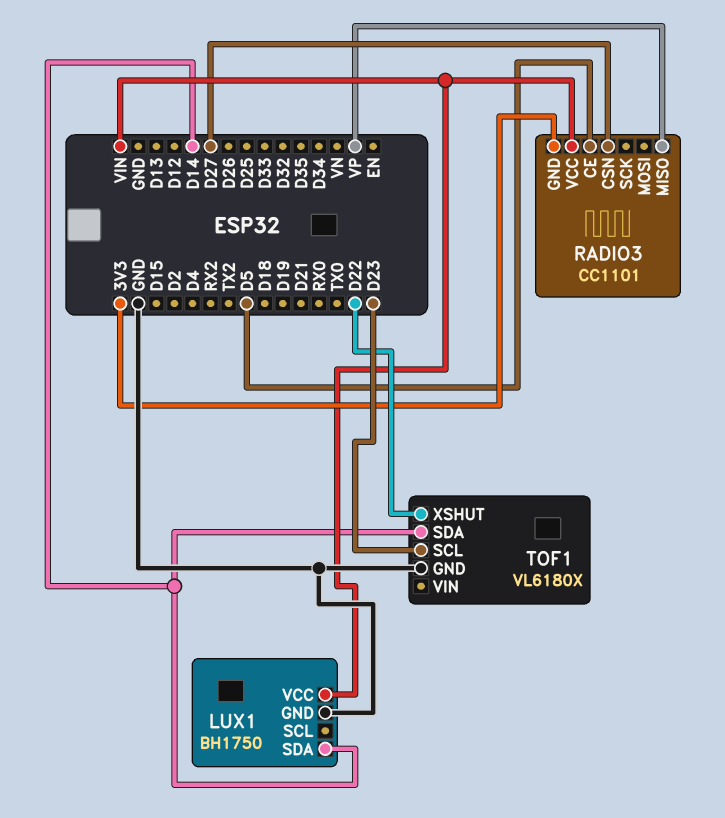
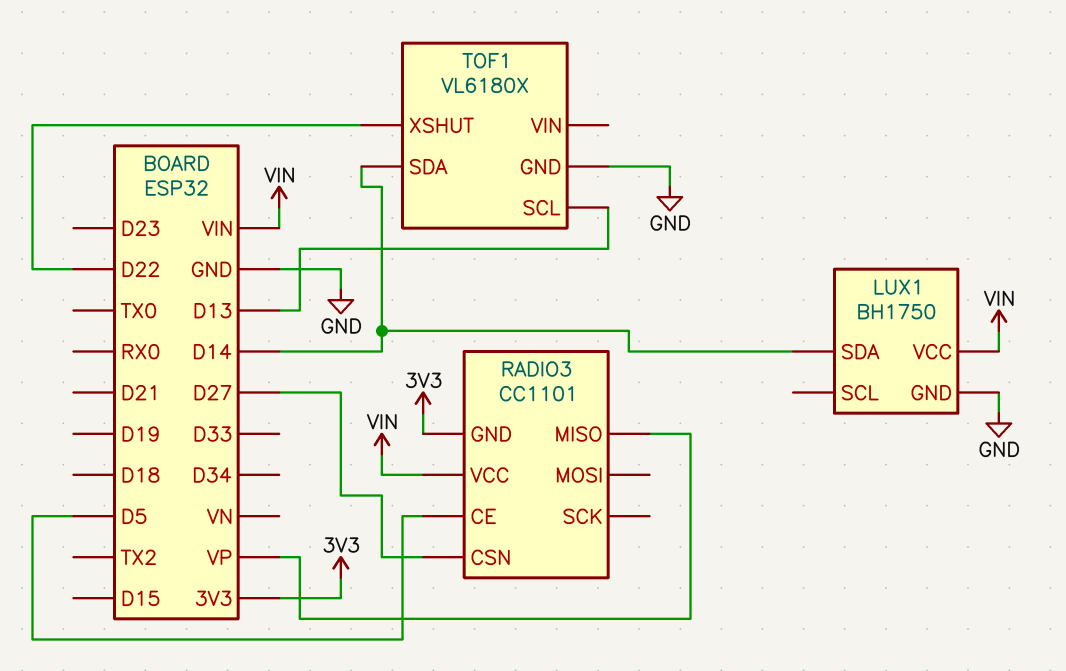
TOF1 pin SCL: D23 -> D13

